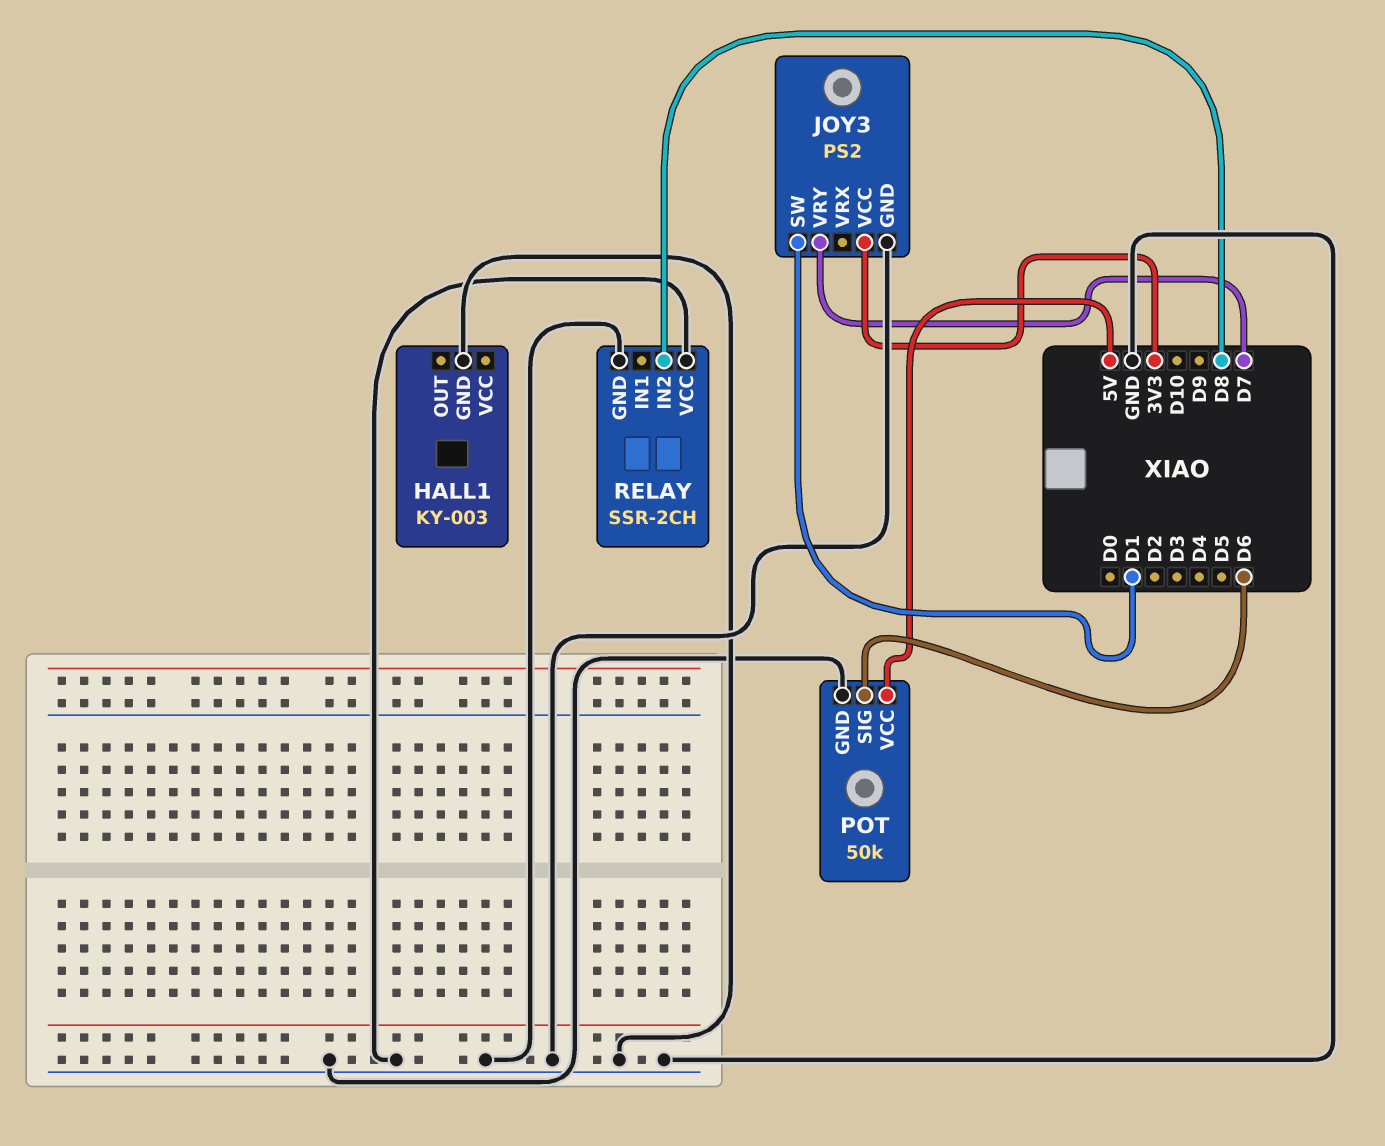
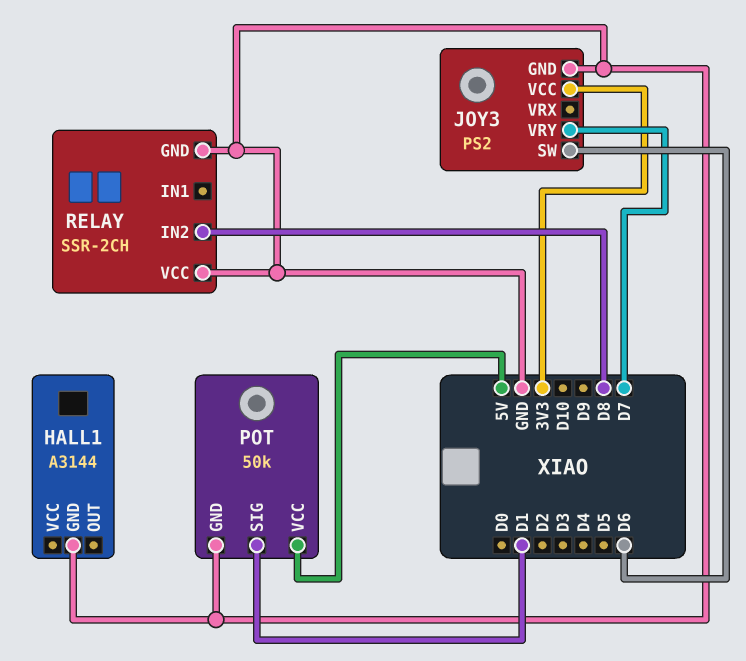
HALL1: KY-003 -> A3144
JOY3 pin SW: D1 -> D6
POT pin SIG: D6 -> D1

